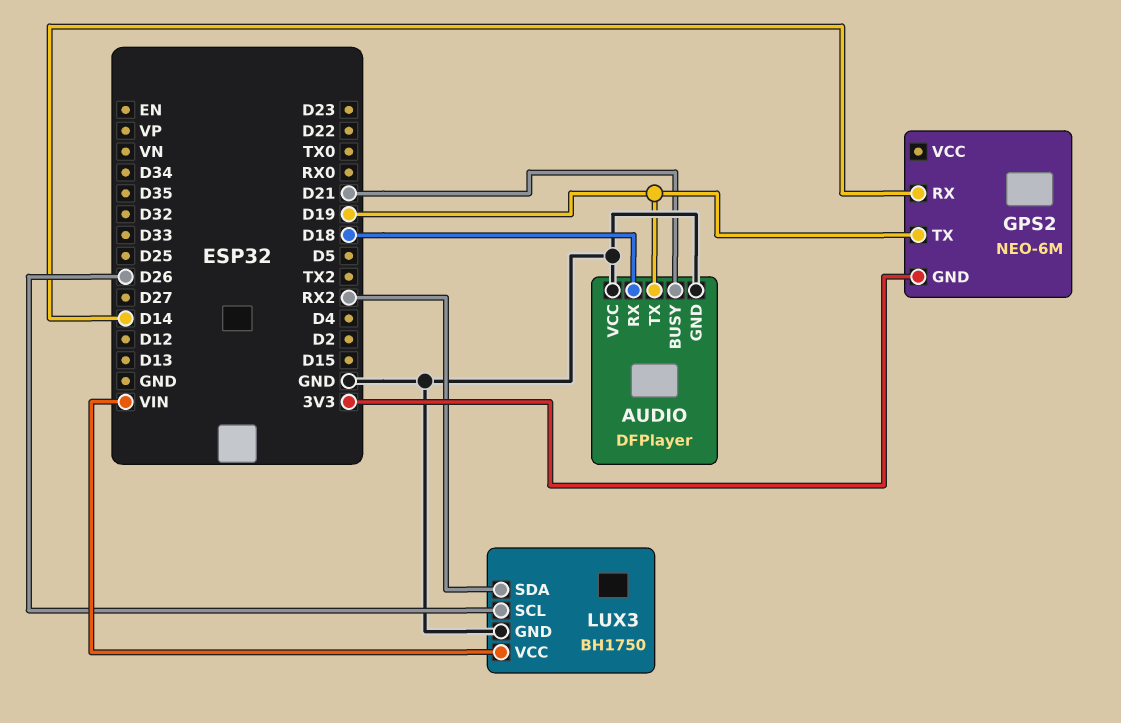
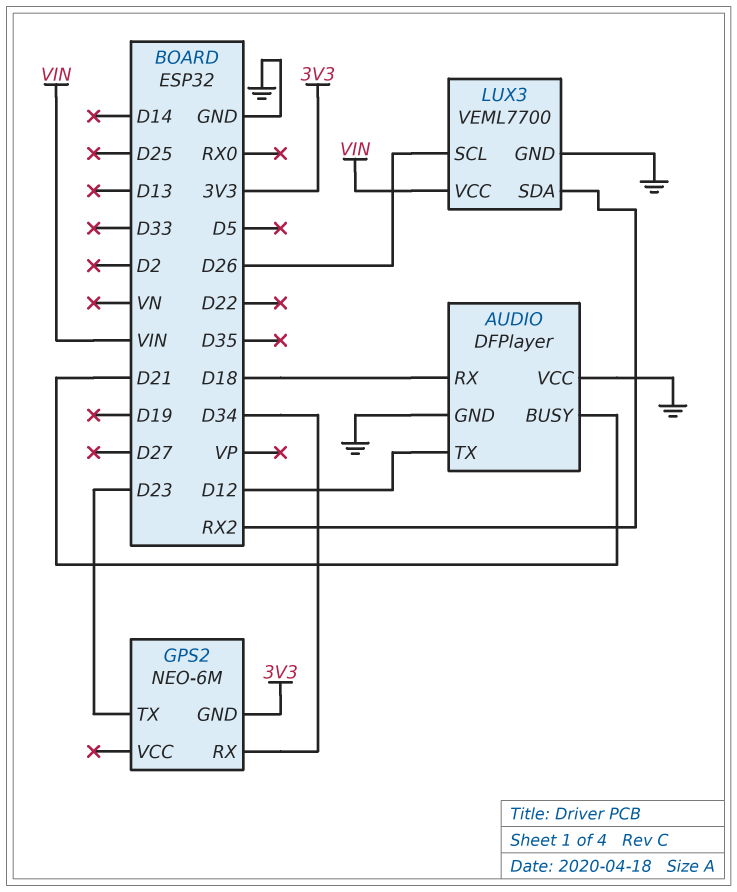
AUDIO pin TX: D19 -> D12
GPS2 pin RX: D14 -> D34
GPS2 pin TX: D19 -> D23
LUX3: BH1750 -> VEML7700

